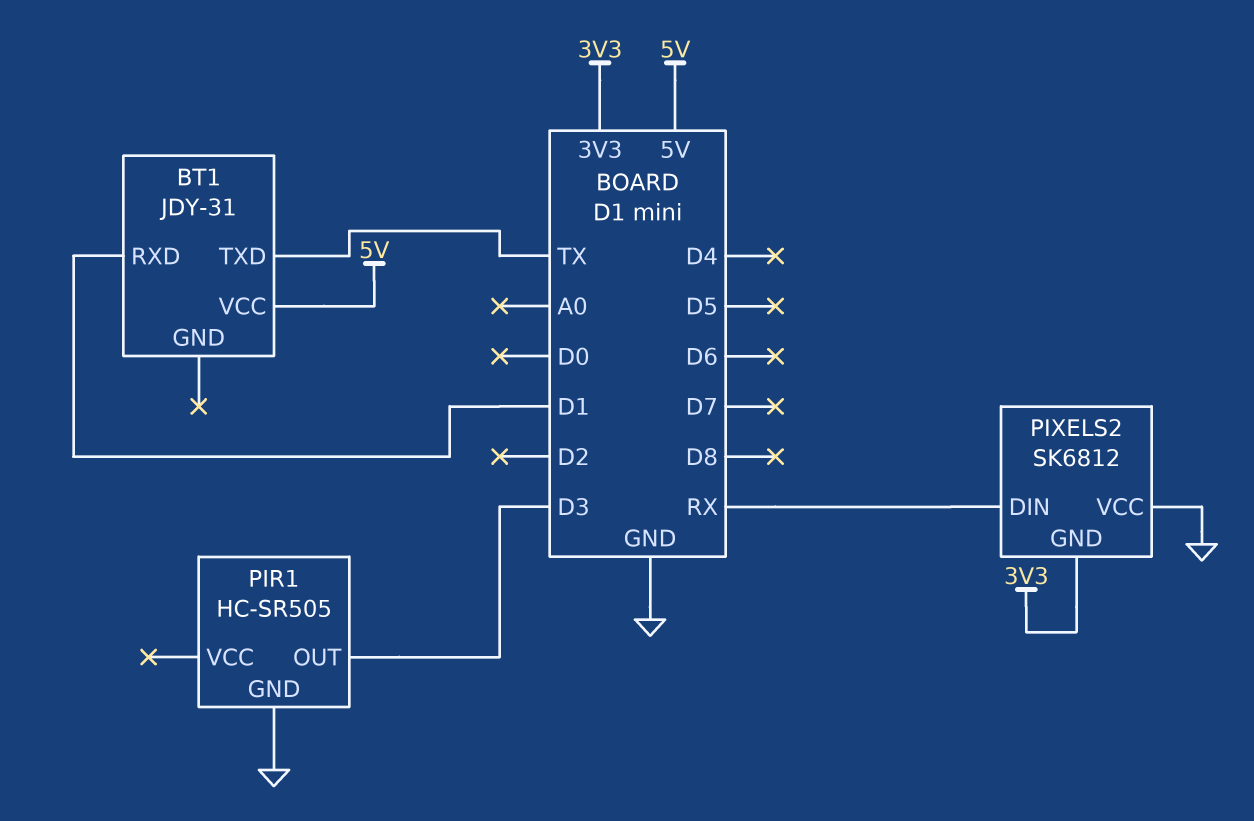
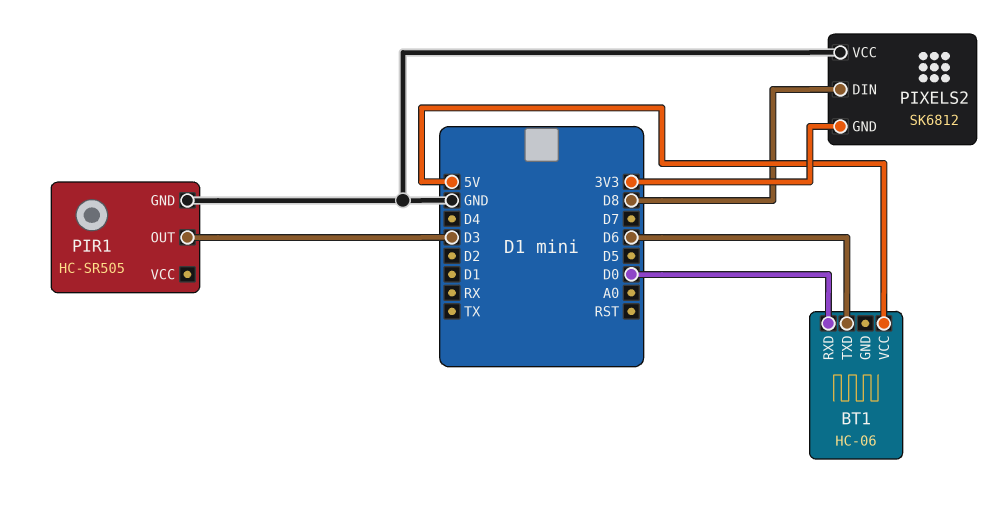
BT1: JDY-31 -> HC-06
BT1 pin RXD: D1 -> D0
BT1 pin TXD: TX -> D6
PIXELS2 pin DIN: RX -> D8

